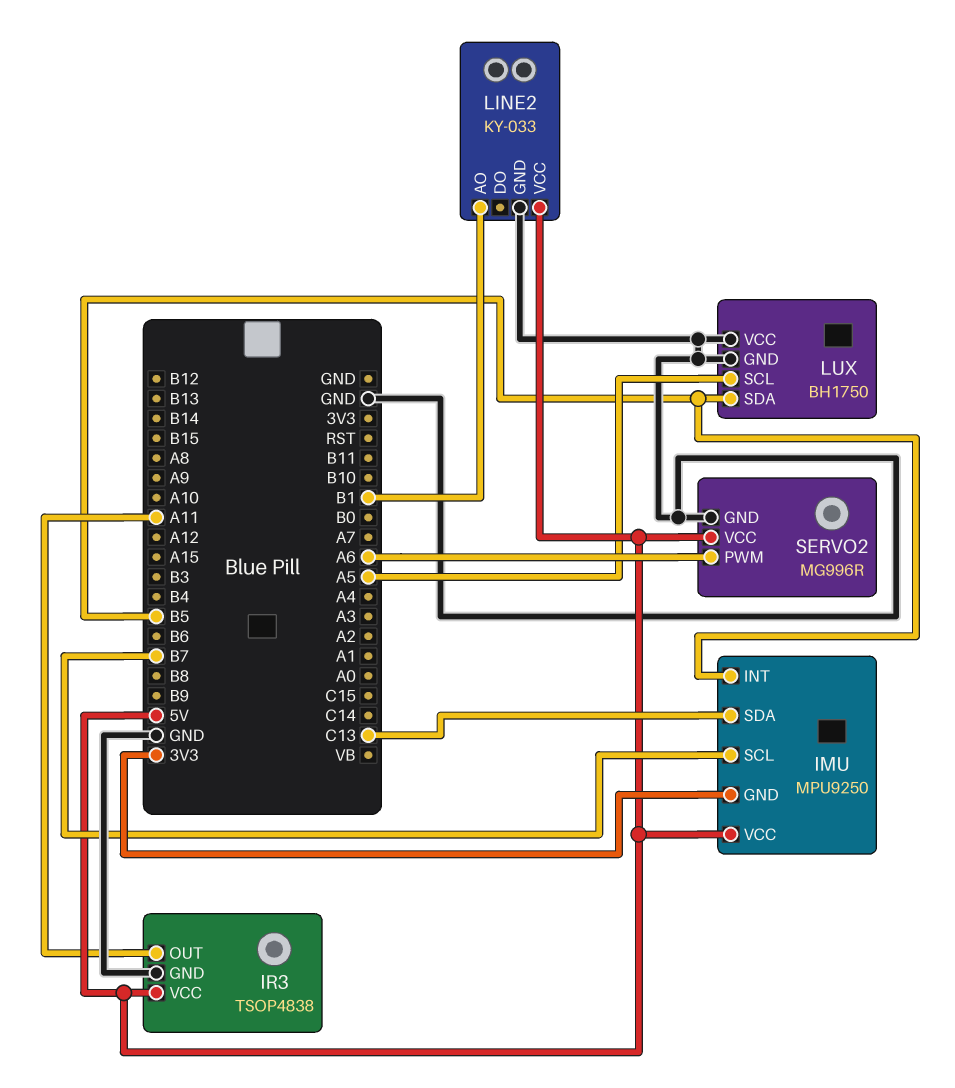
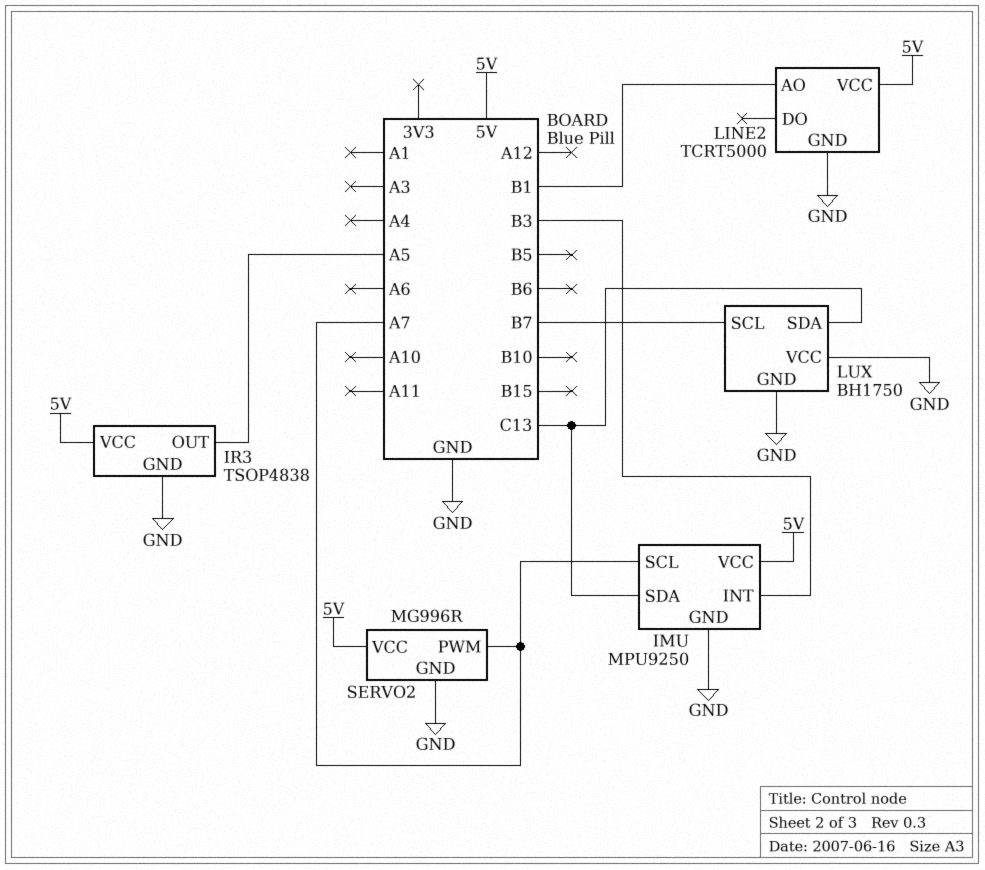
IMU pin GND: 3V3 -> GND
IMU pin INT: B5 -> B3
IMU pin SCL: B7 -> A7
IR3 pin OUT: A11 -> A5
LINE2: KY-033 -> TCRT5000
LUX pin SCL: A5 -> B7
LUX pin SDA: B5 -> C13
SERVO2 pin PWM: A6 -> A7

